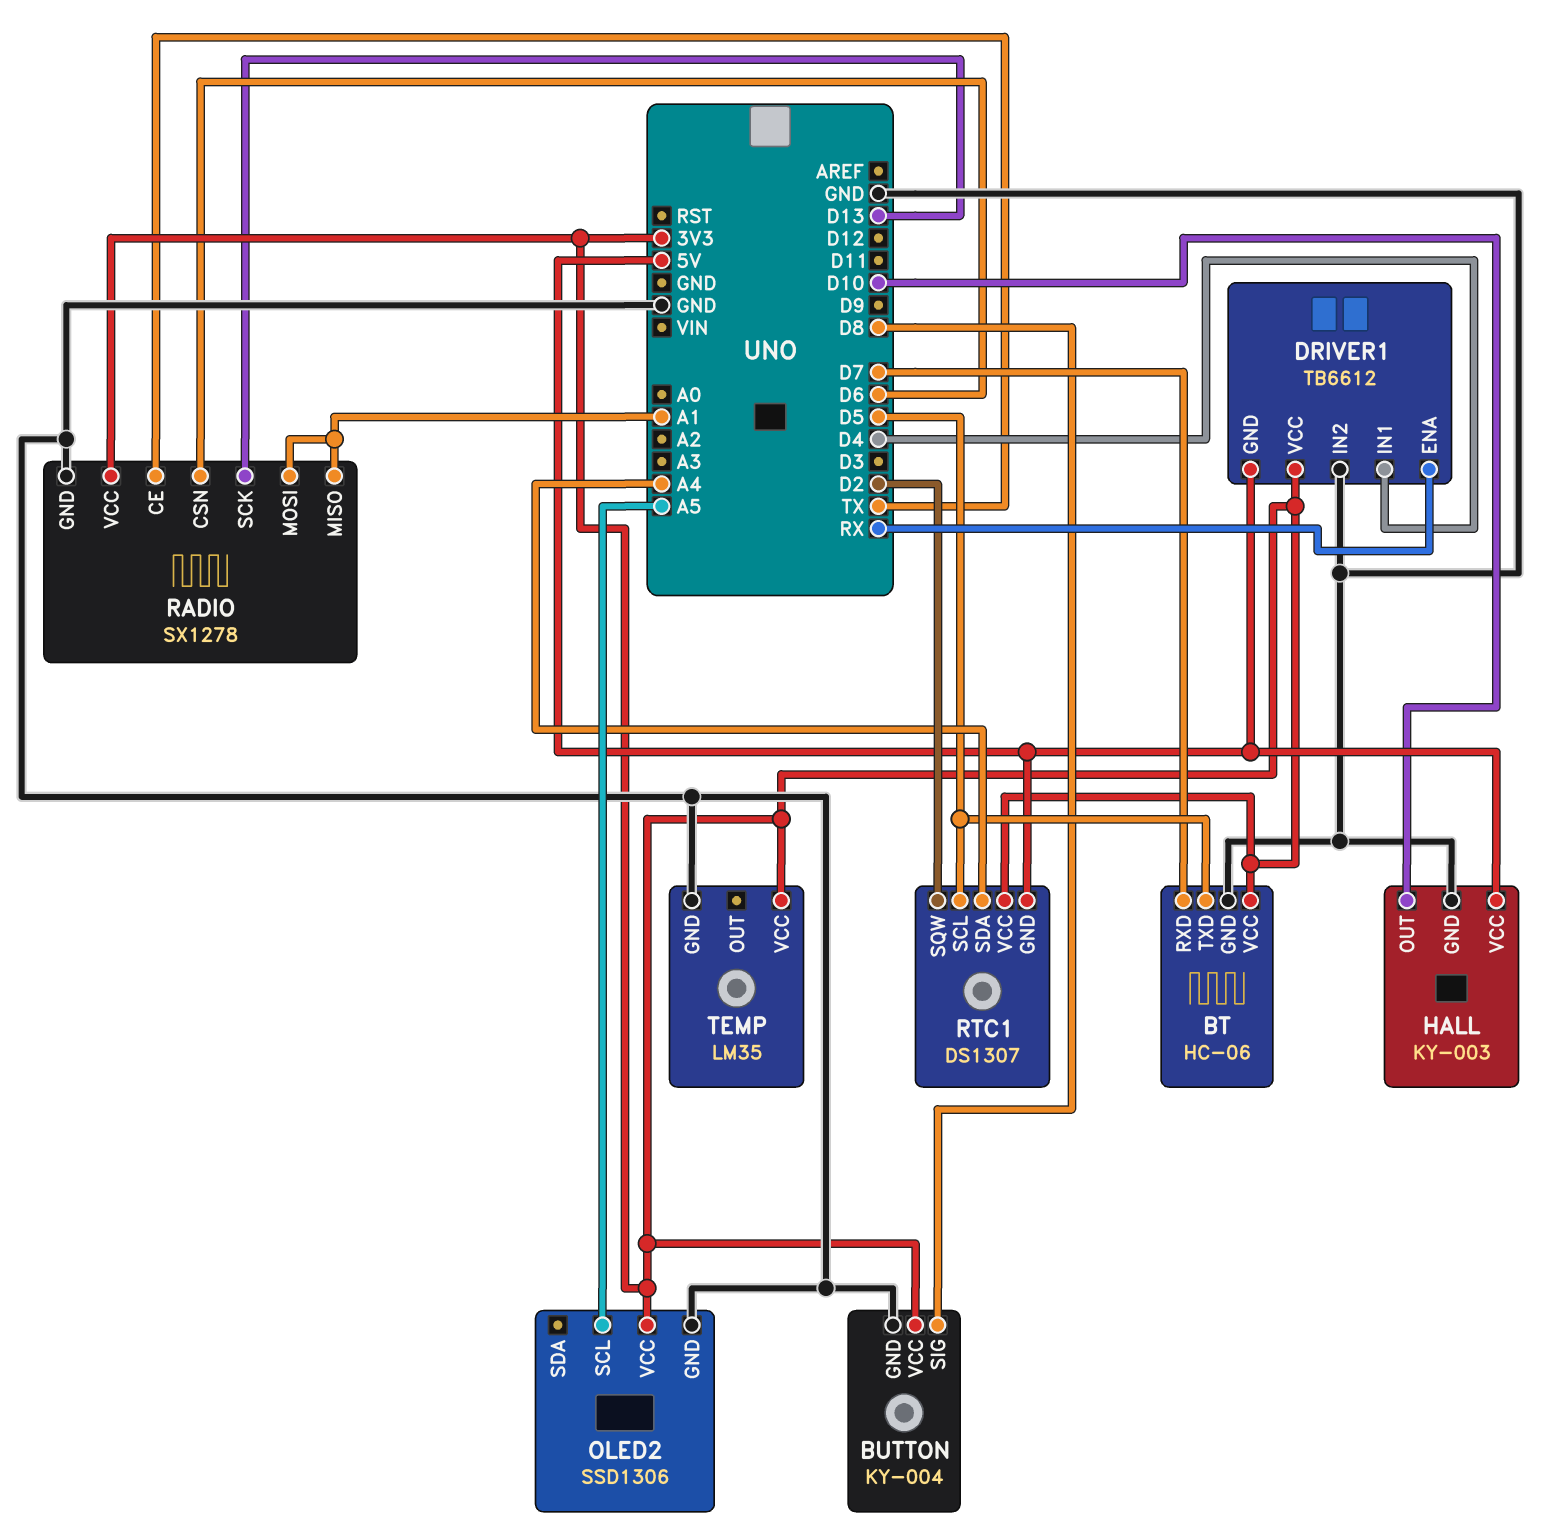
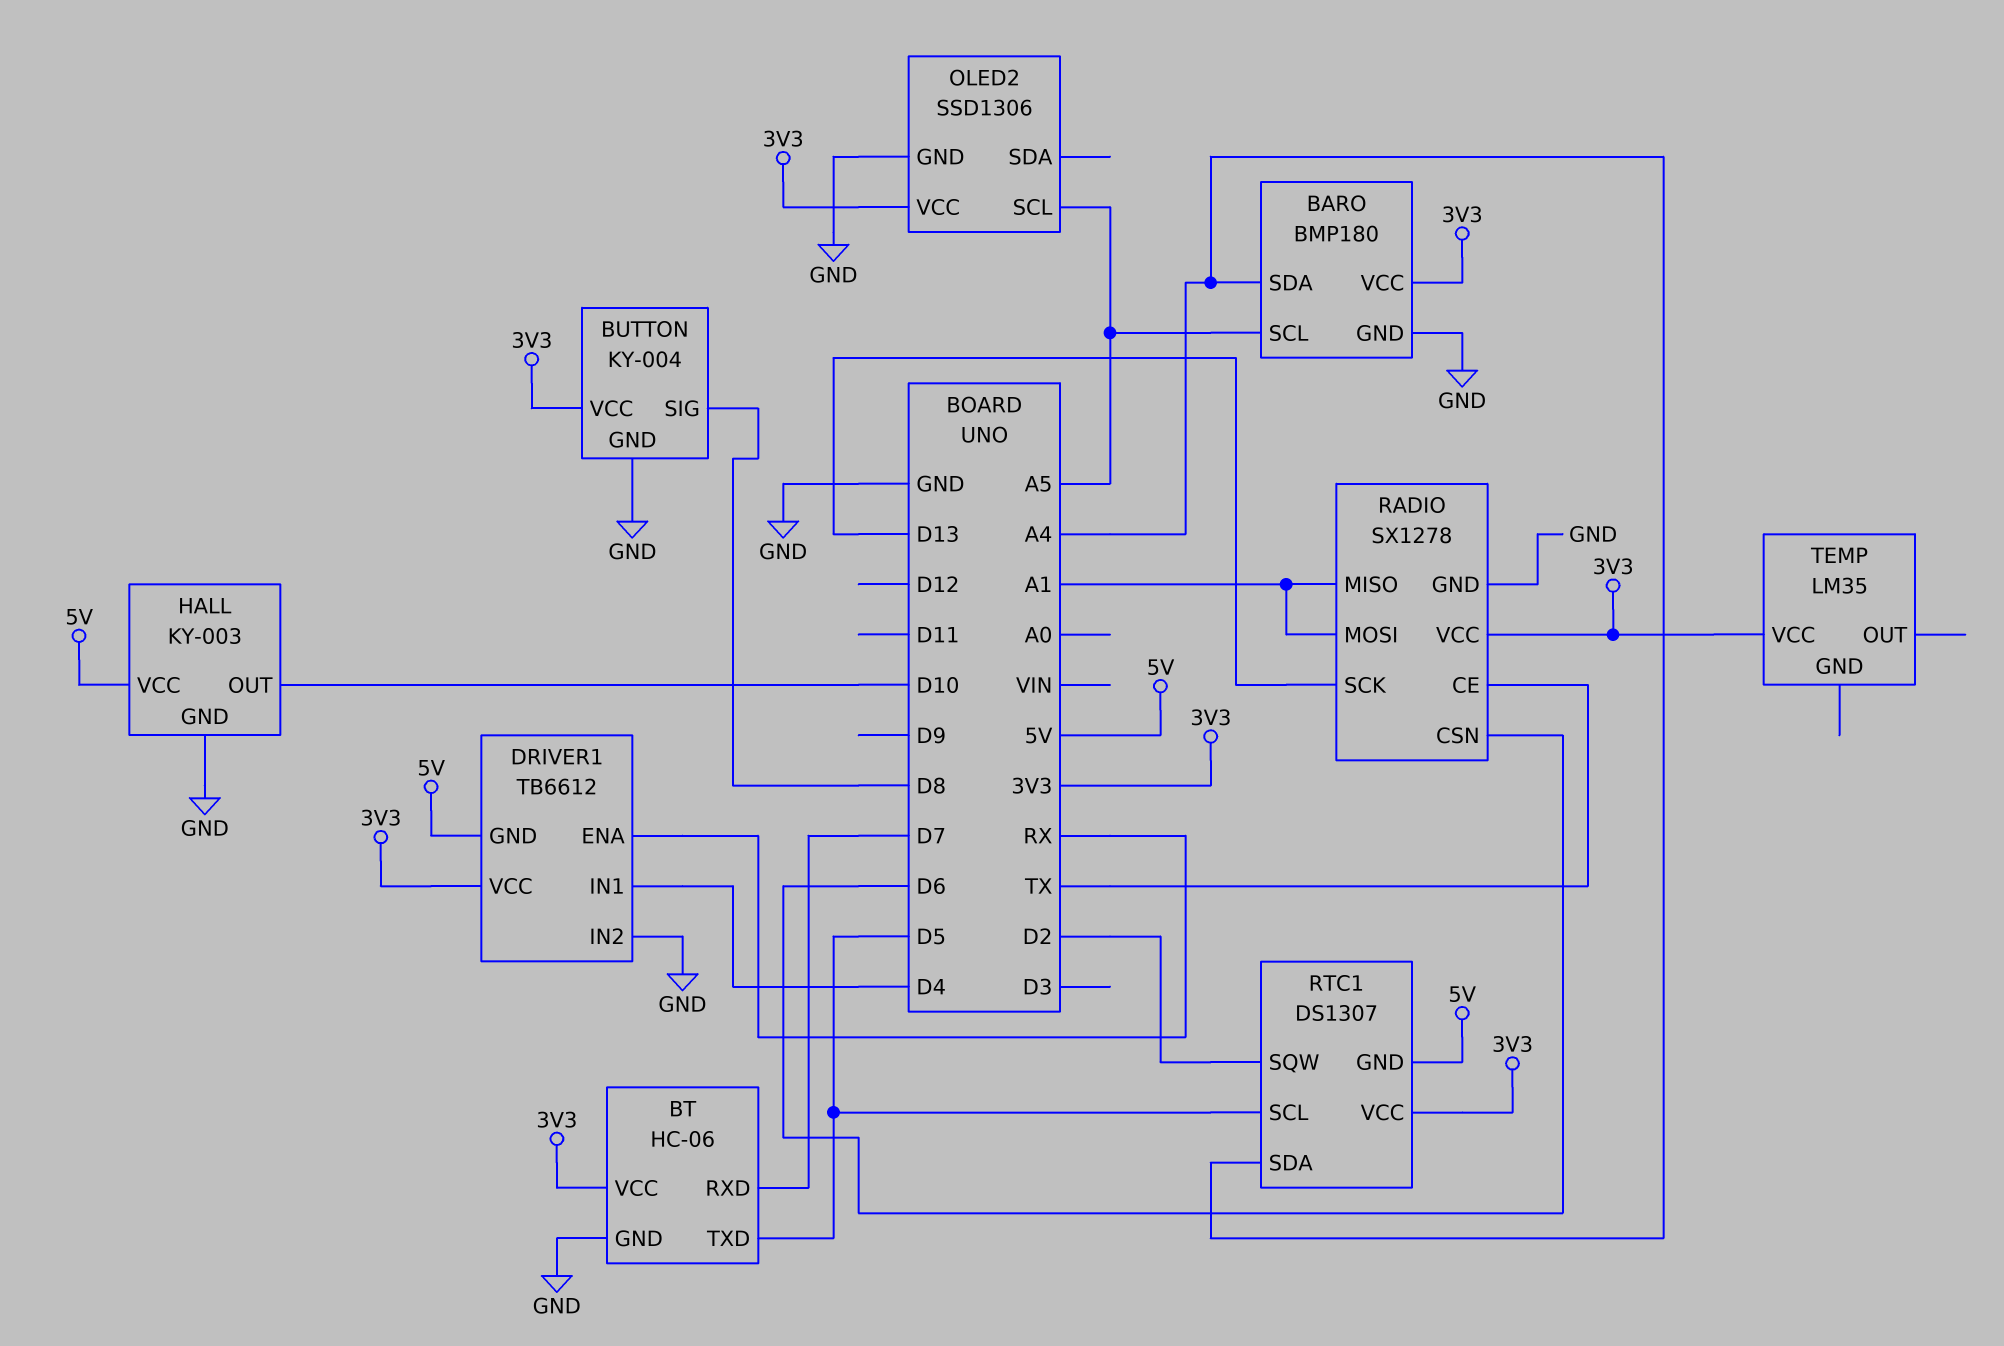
BARO: none -> BMP180
BARO pin GND: none -> GND
BARO pin SCL: none -> A5
BARO pin SDA: none -> A4
BARO pin VCC: none -> 3V3
TEMP pin GND: GND -> none

